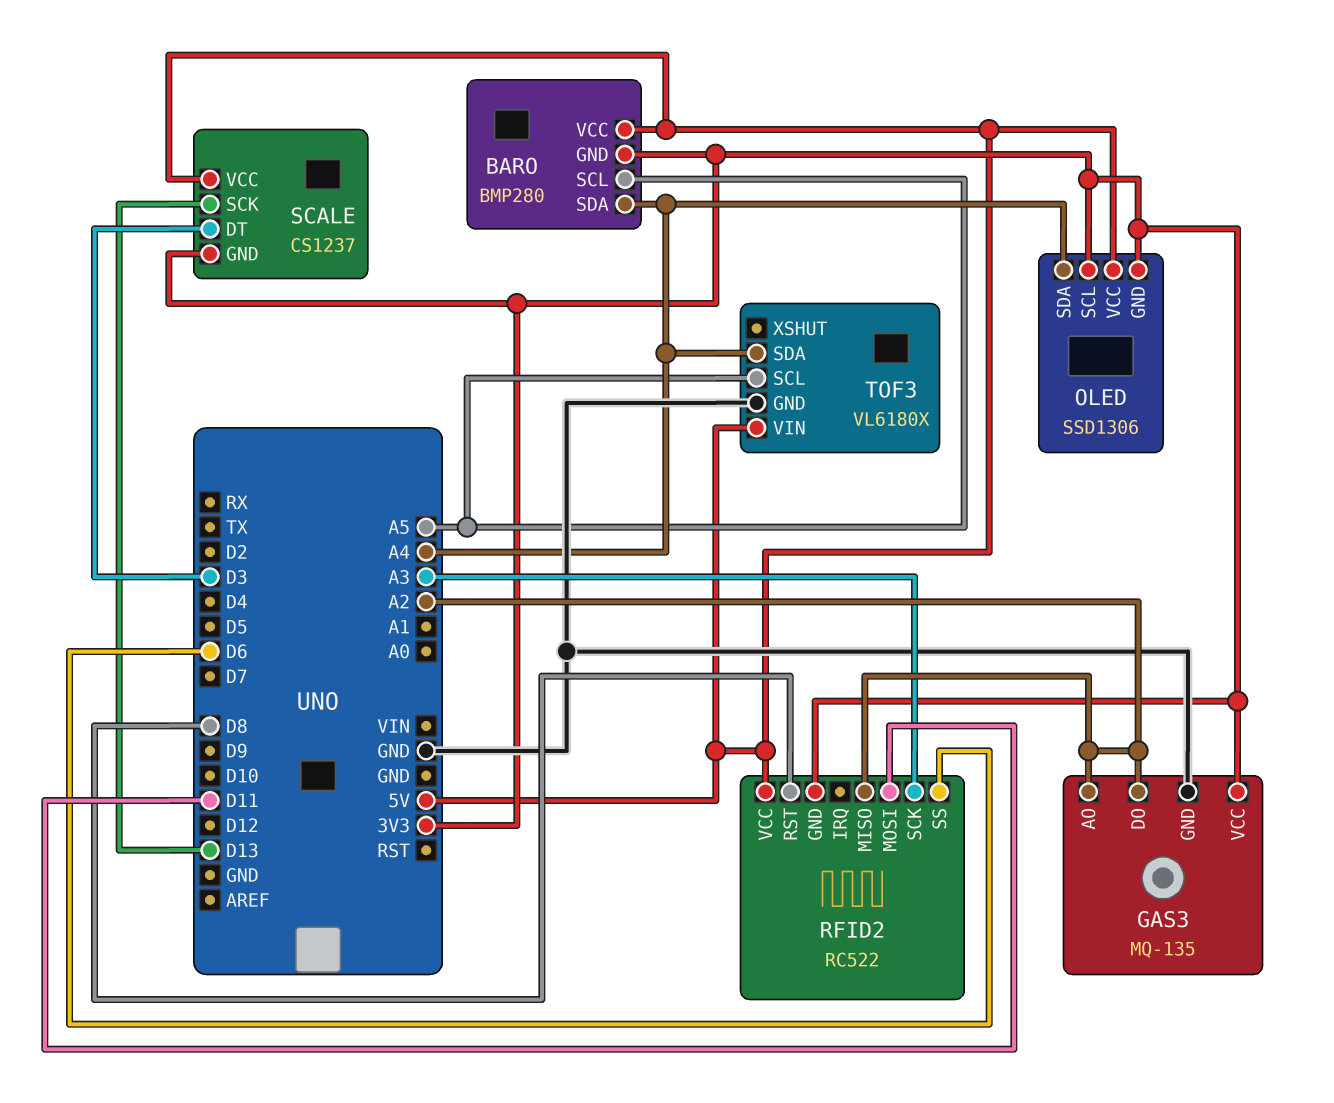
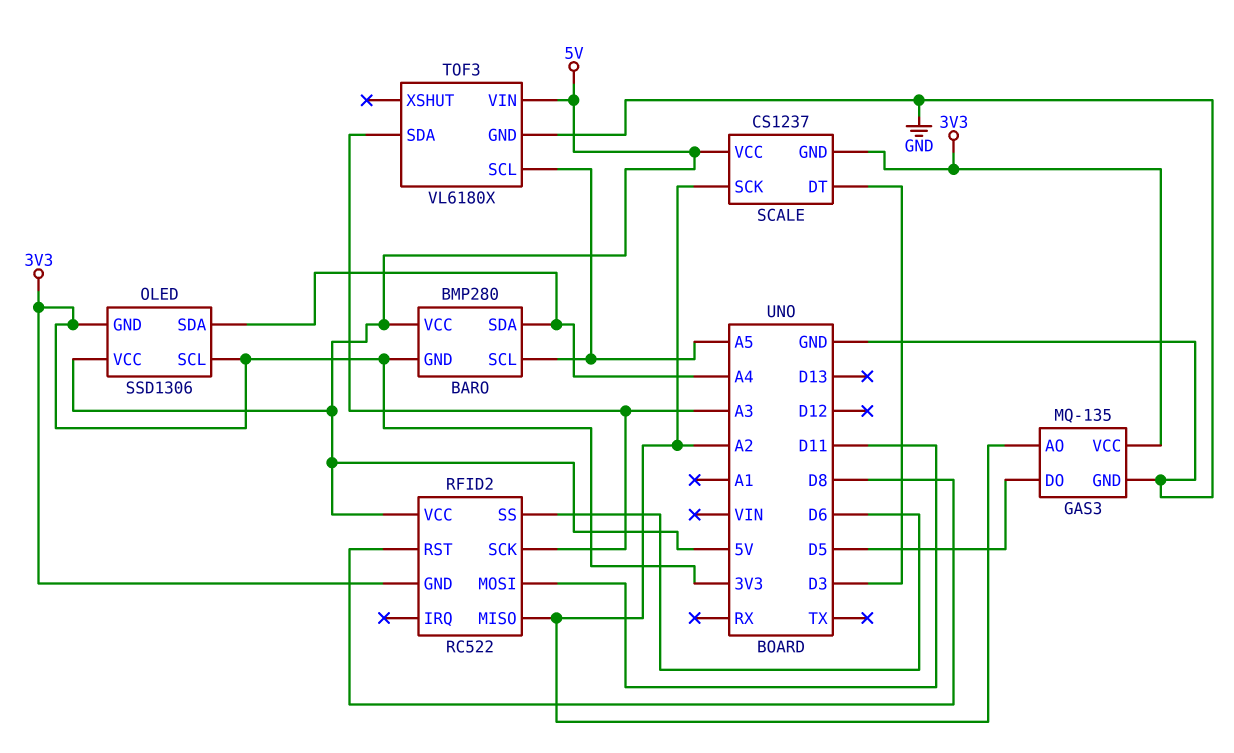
GAS3 pin DO: A2 -> D5
SCALE pin SCK: D13 -> A2
TOF3 pin SDA: A4 -> A3

